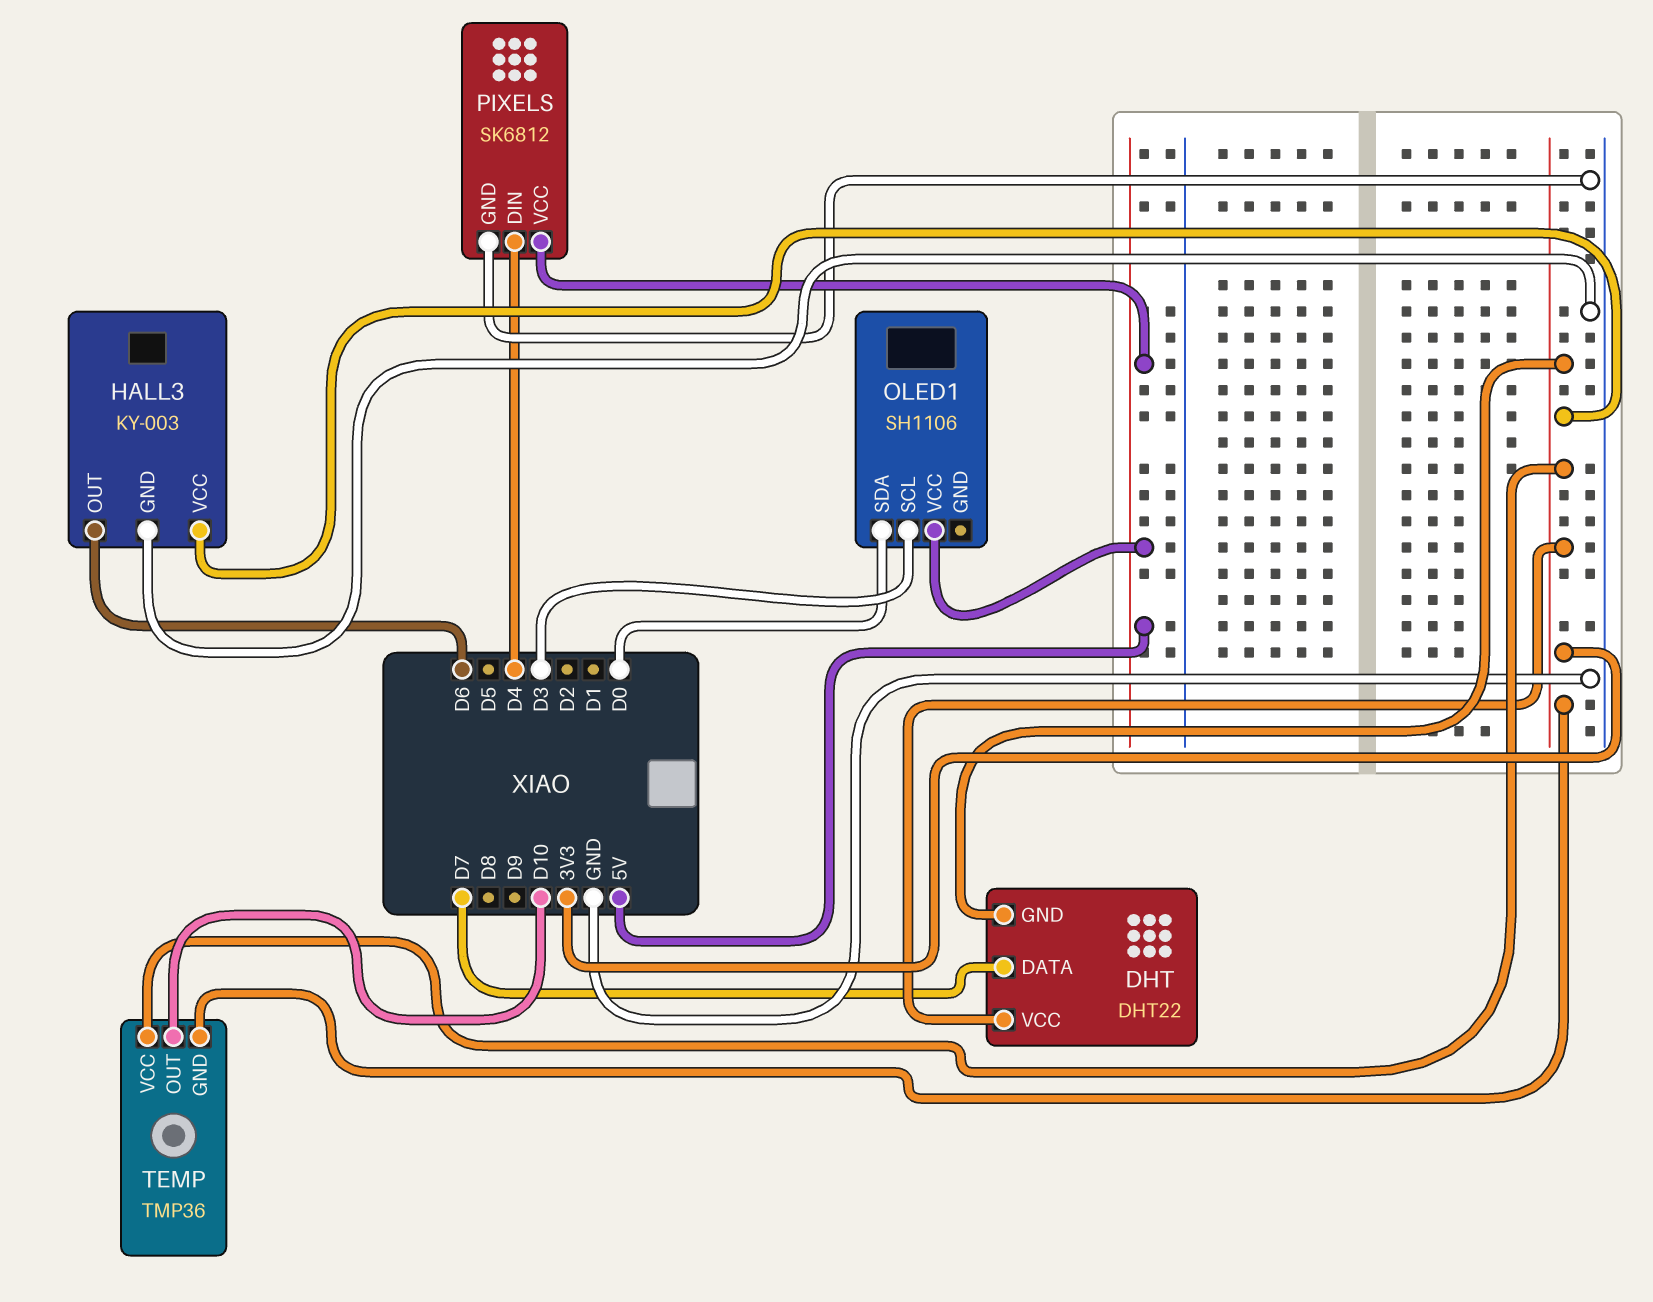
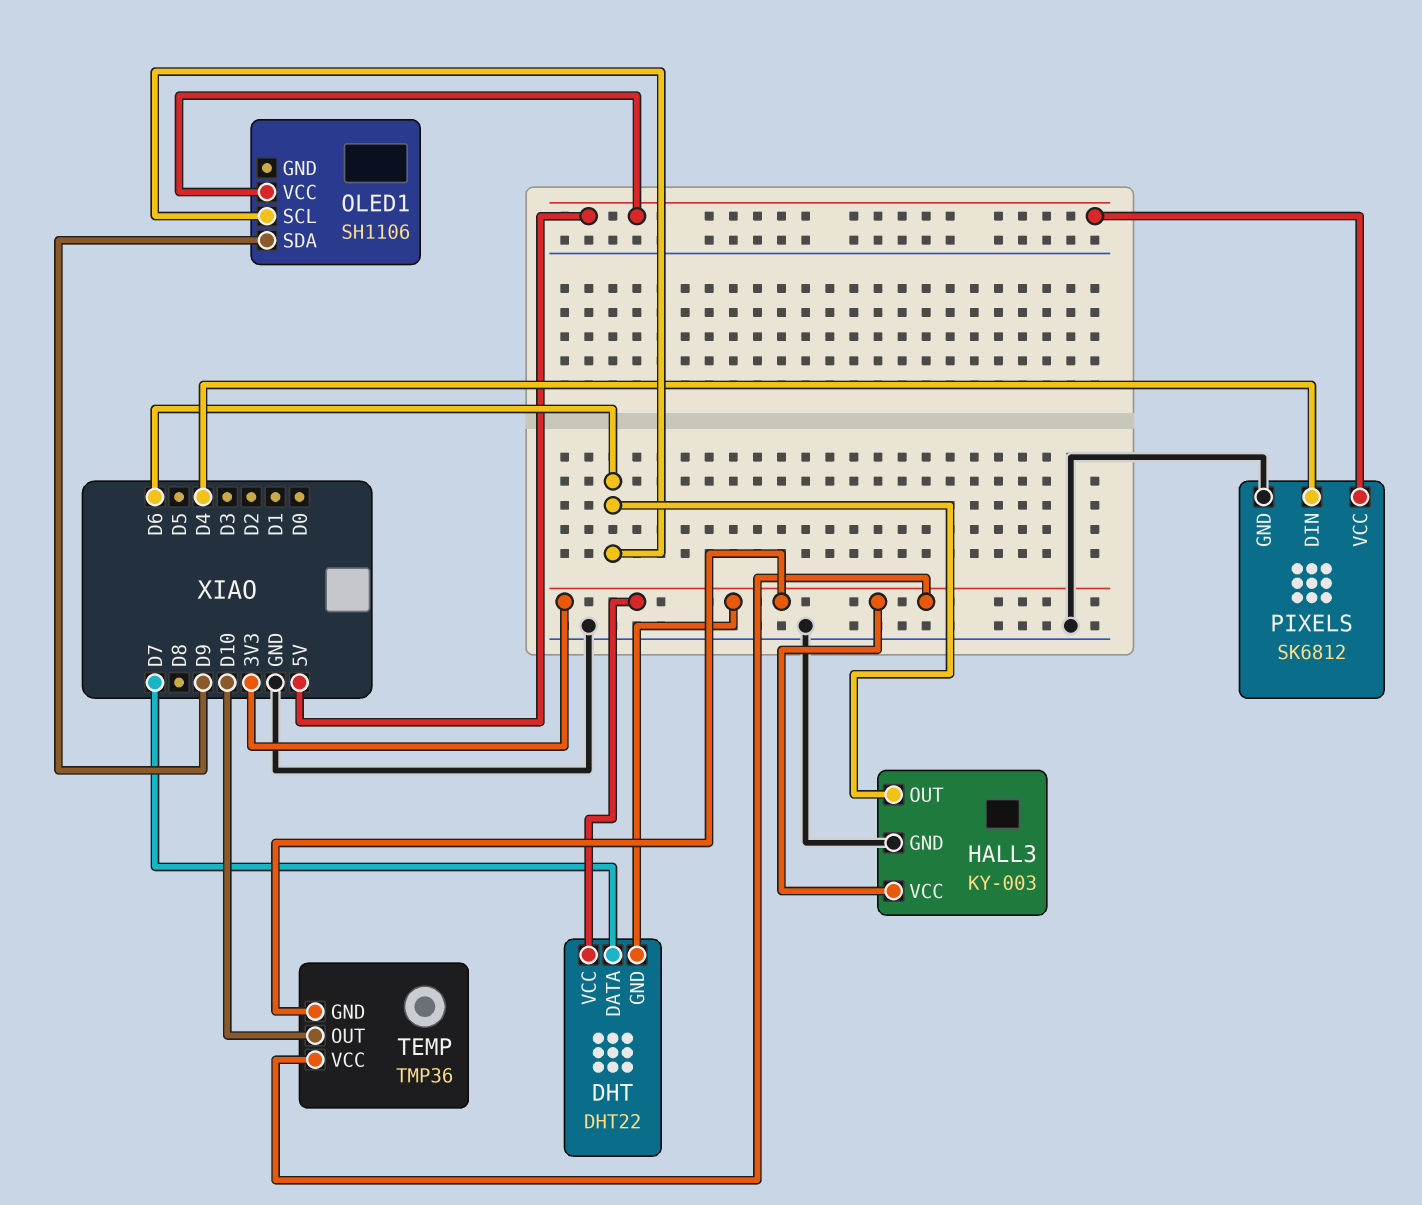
OLED1 pin SCL: D3 -> D6
OLED1 pin SDA: D0 -> D9

